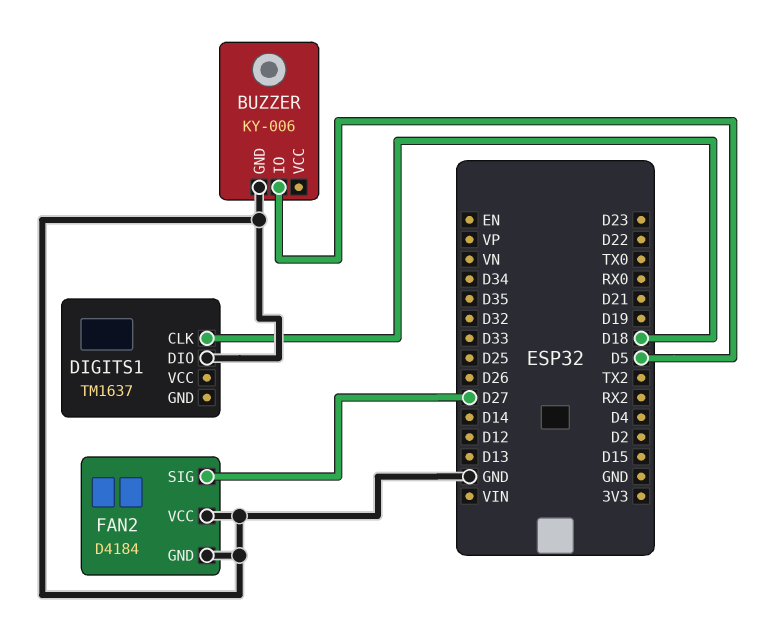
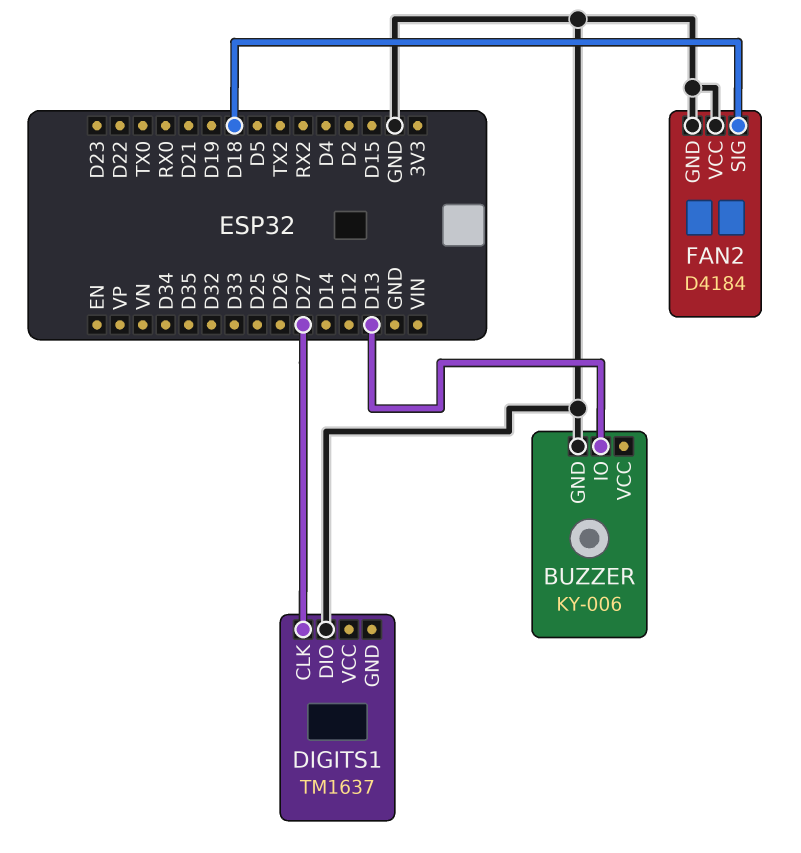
BUZZER pin IO: D5 -> D13
DIGITS1 pin CLK: D18 -> D27
FAN2 pin SIG: D27 -> D18

